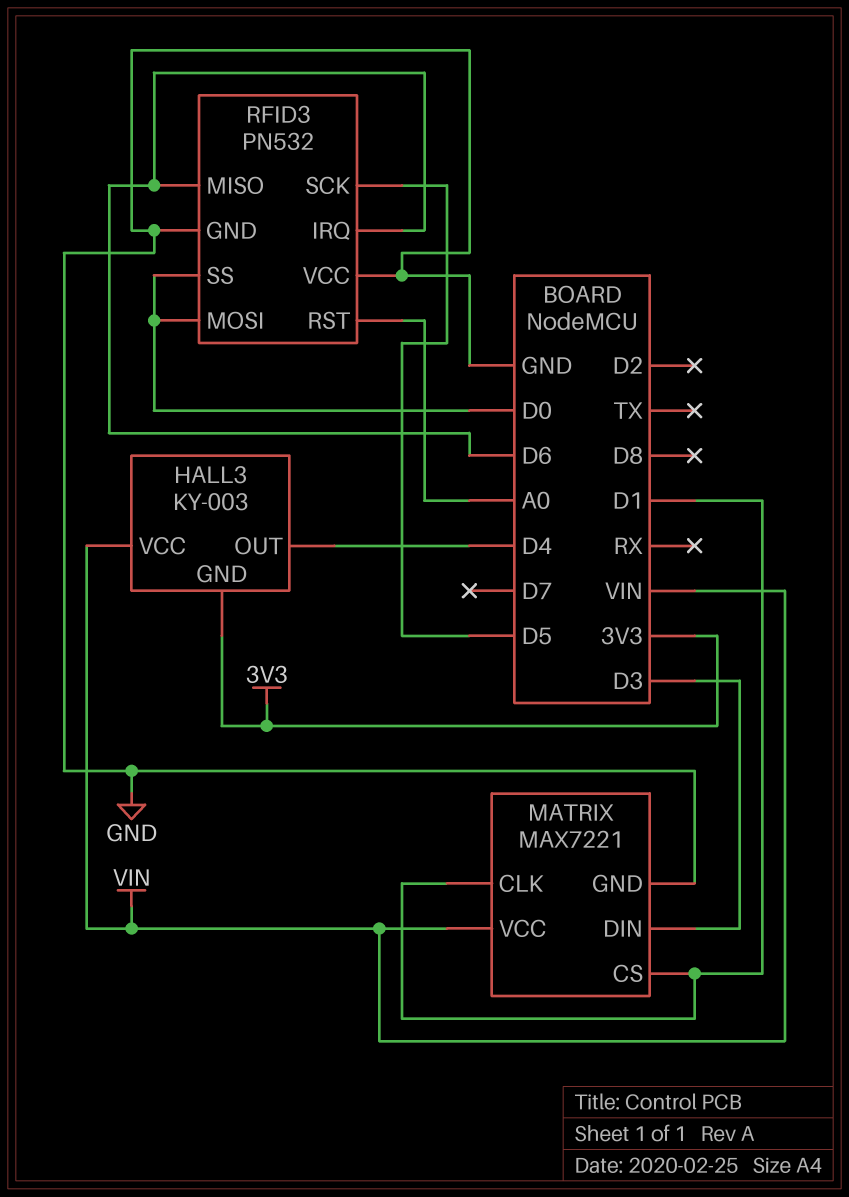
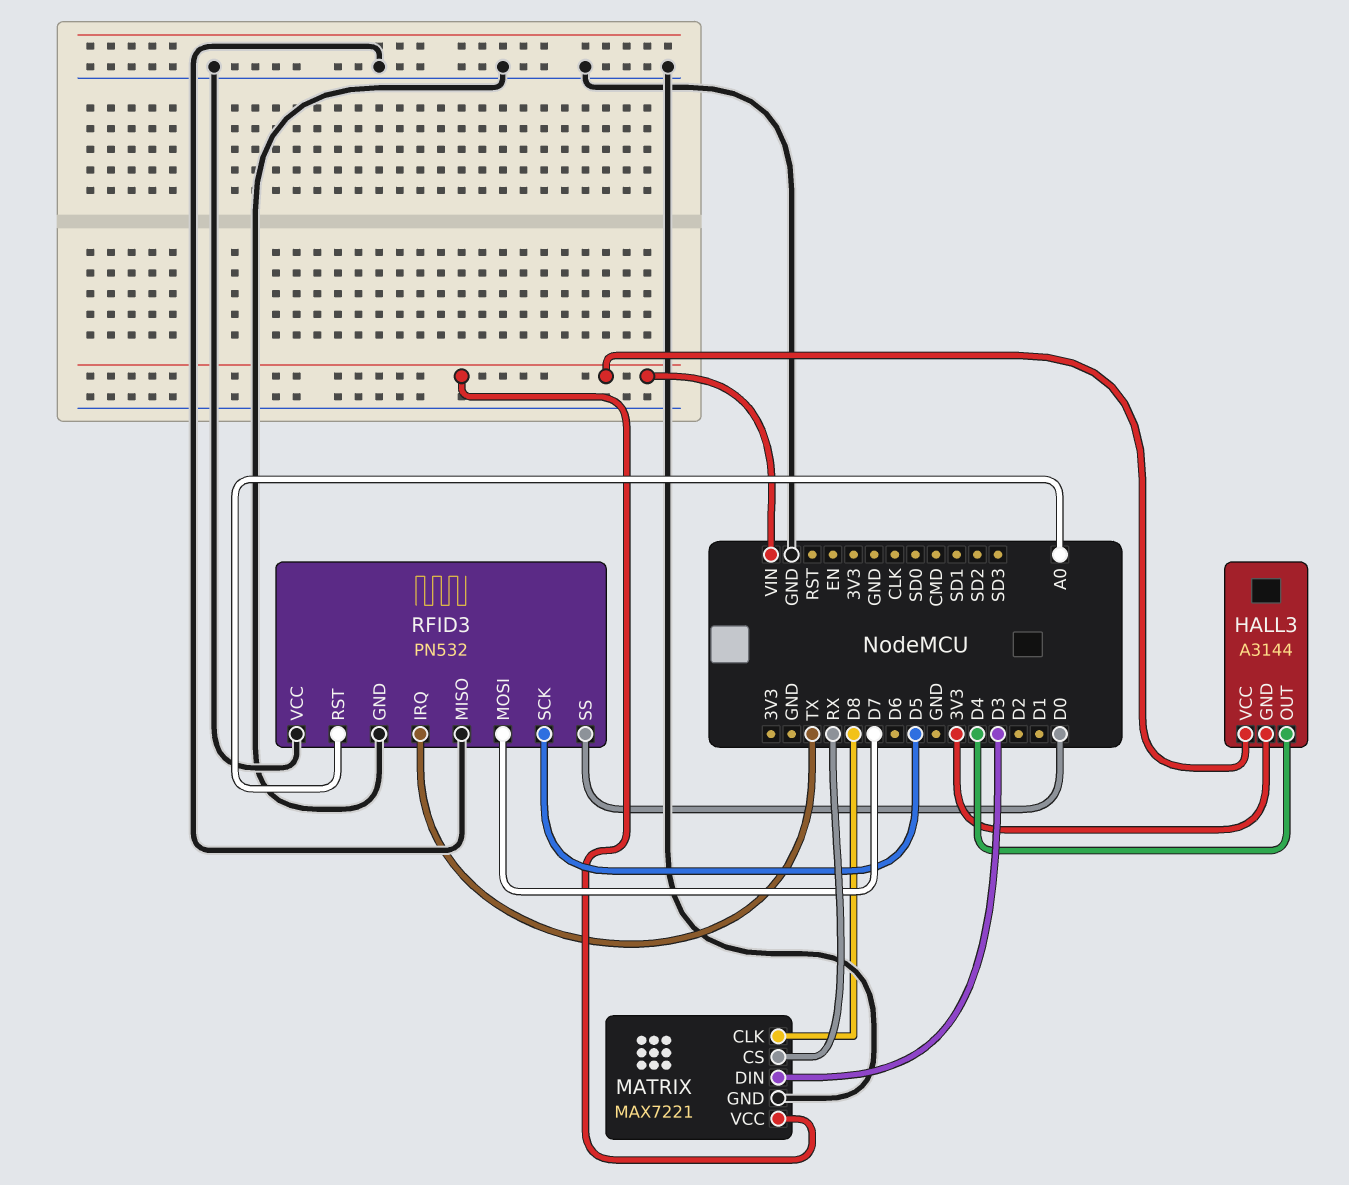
HALL3: KY-003 -> A3144
MATRIX pin CLK: D1 -> D8
MATRIX pin CS: D1 -> RX
RFID3 pin IRQ: D6 -> TX
RFID3 pin MISO: D6 -> GND
RFID3 pin MOSI: D0 -> D7

